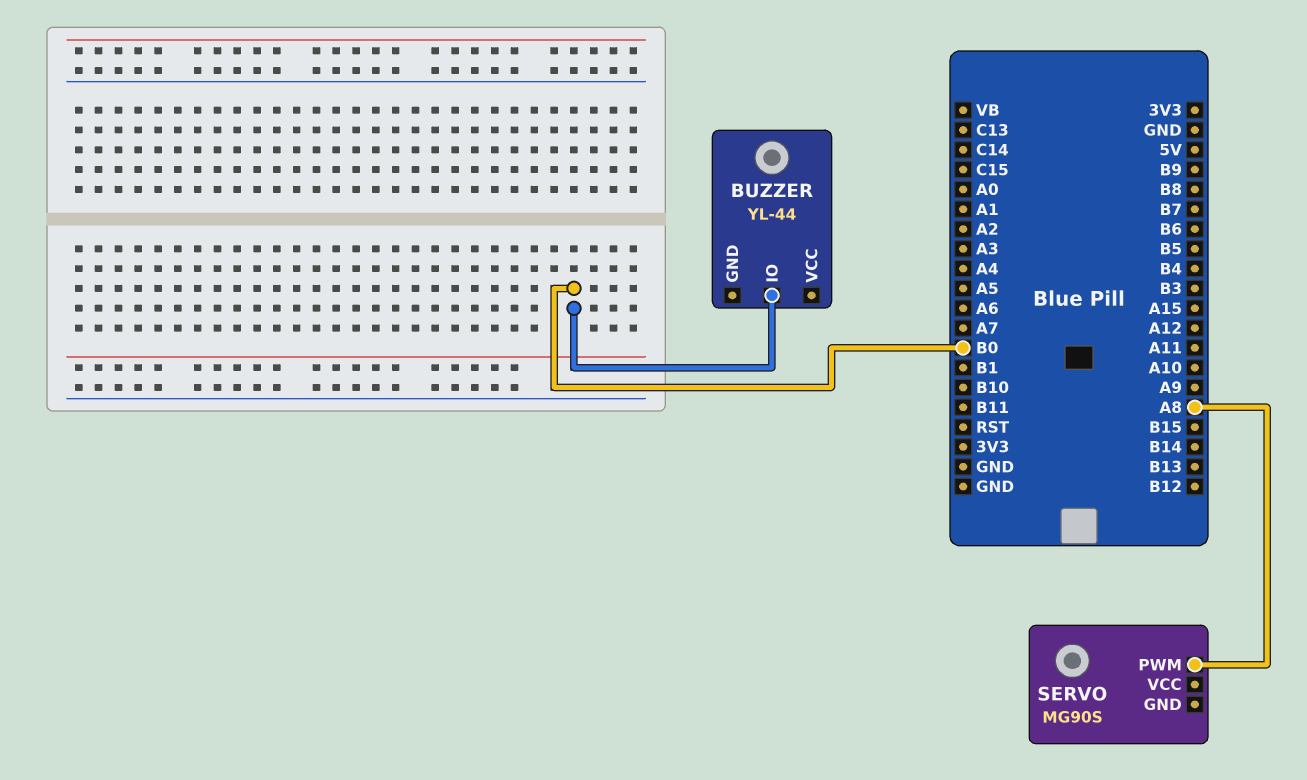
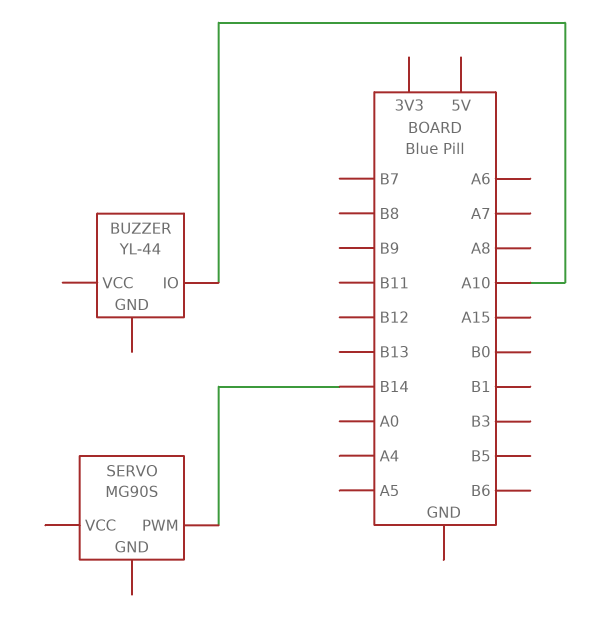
BUZZER pin IO: B0 -> A10
SERVO pin PWM: A8 -> B14

